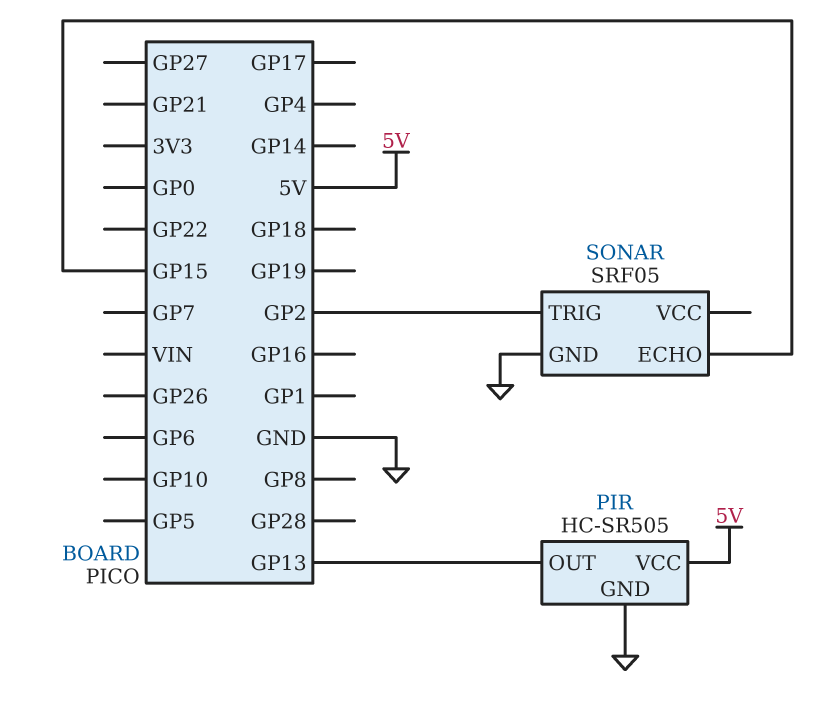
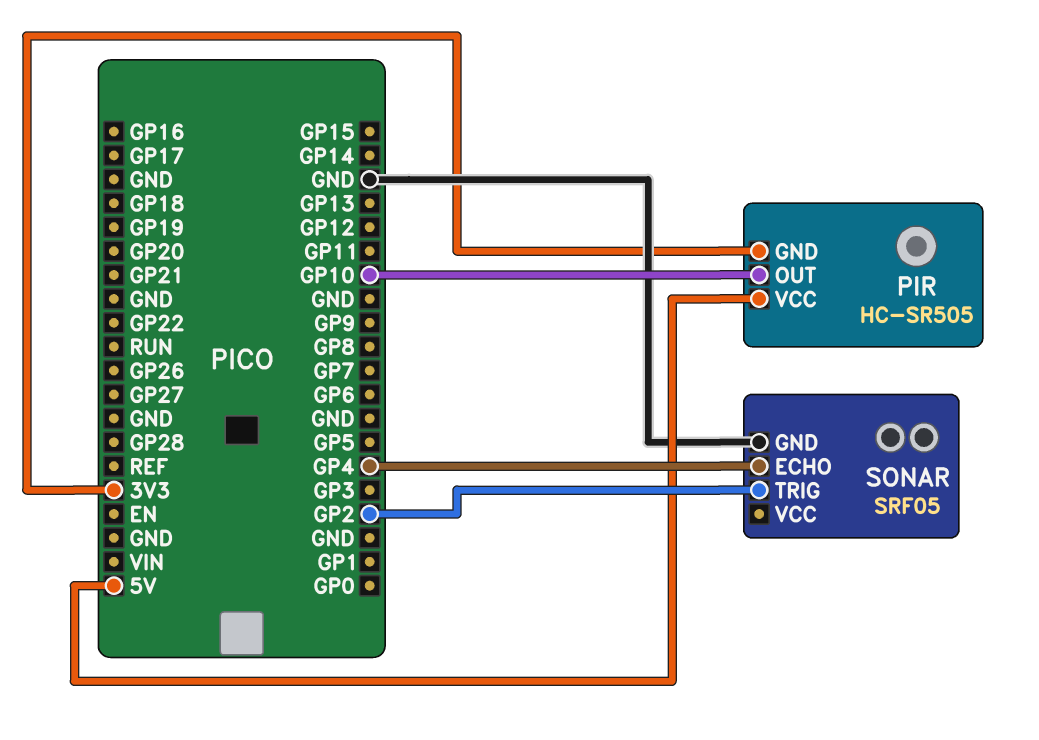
PIR pin GND: GND -> 3V3
PIR pin OUT: GP13 -> GP10
SONAR pin ECHO: GP15 -> GP4

